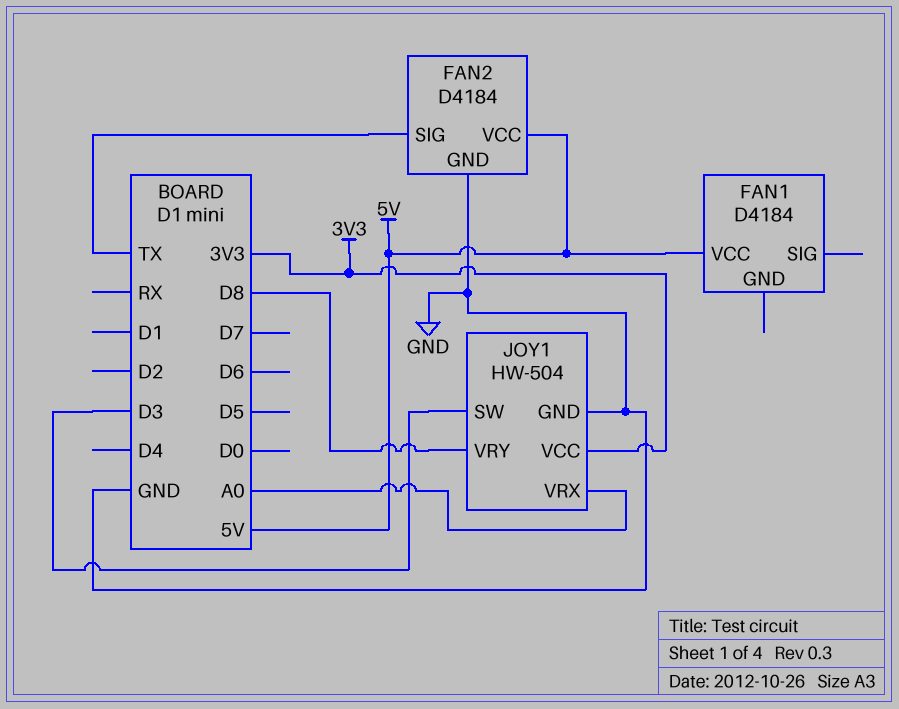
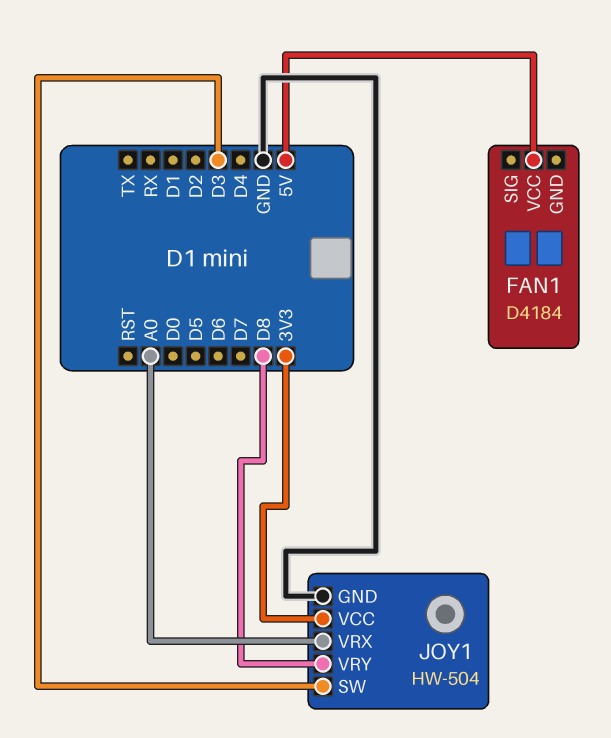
FAN2: D4184 -> none
FAN2 pin GND: GND -> none
FAN2 pin SIG: TX -> none
FAN2 pin VCC: 5V -> none

